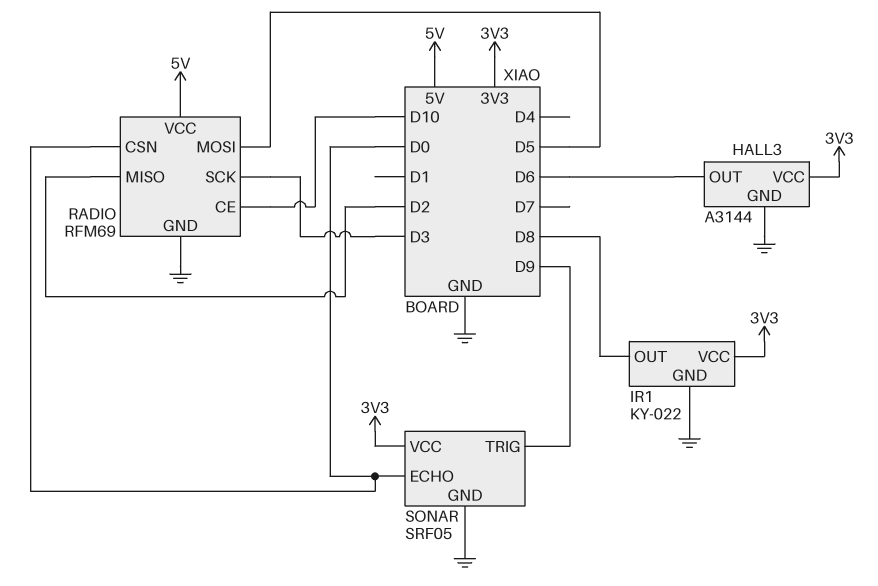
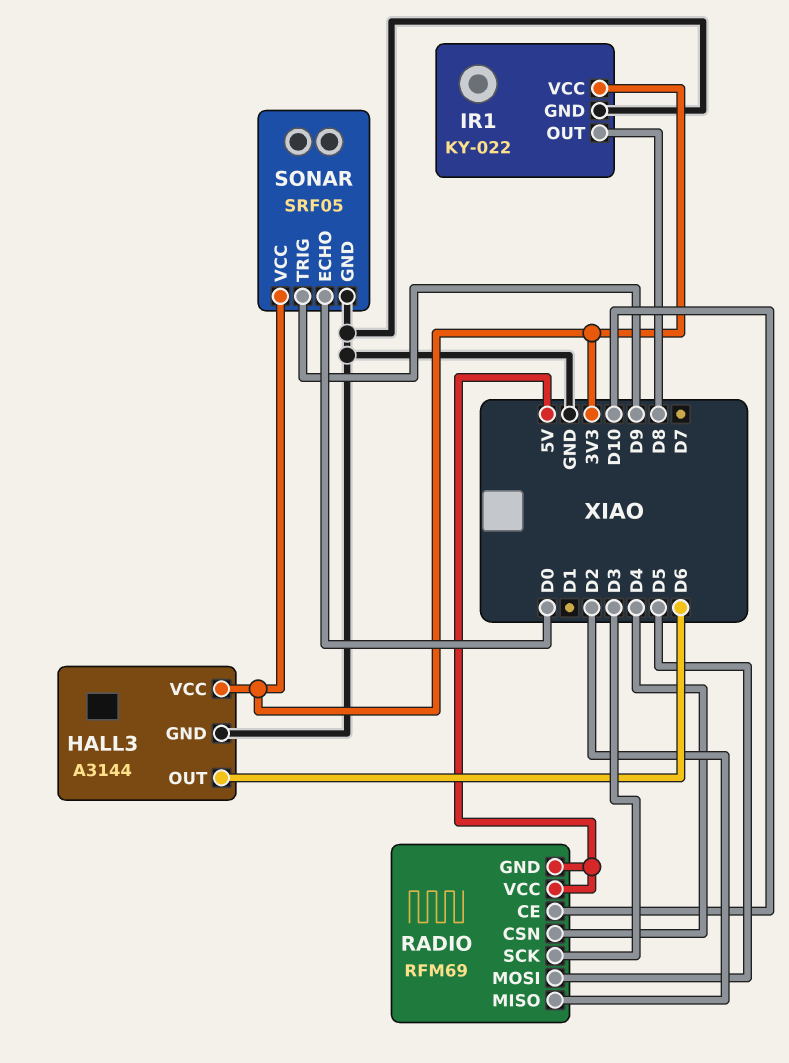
RADIO pin CSN: D0 -> D4
RADIO pin GND: GND -> 5V

